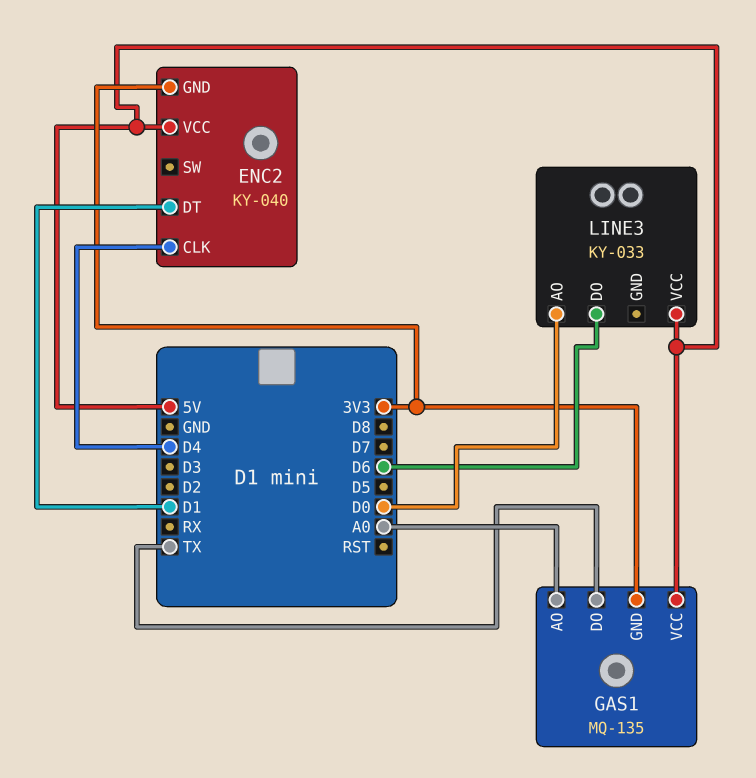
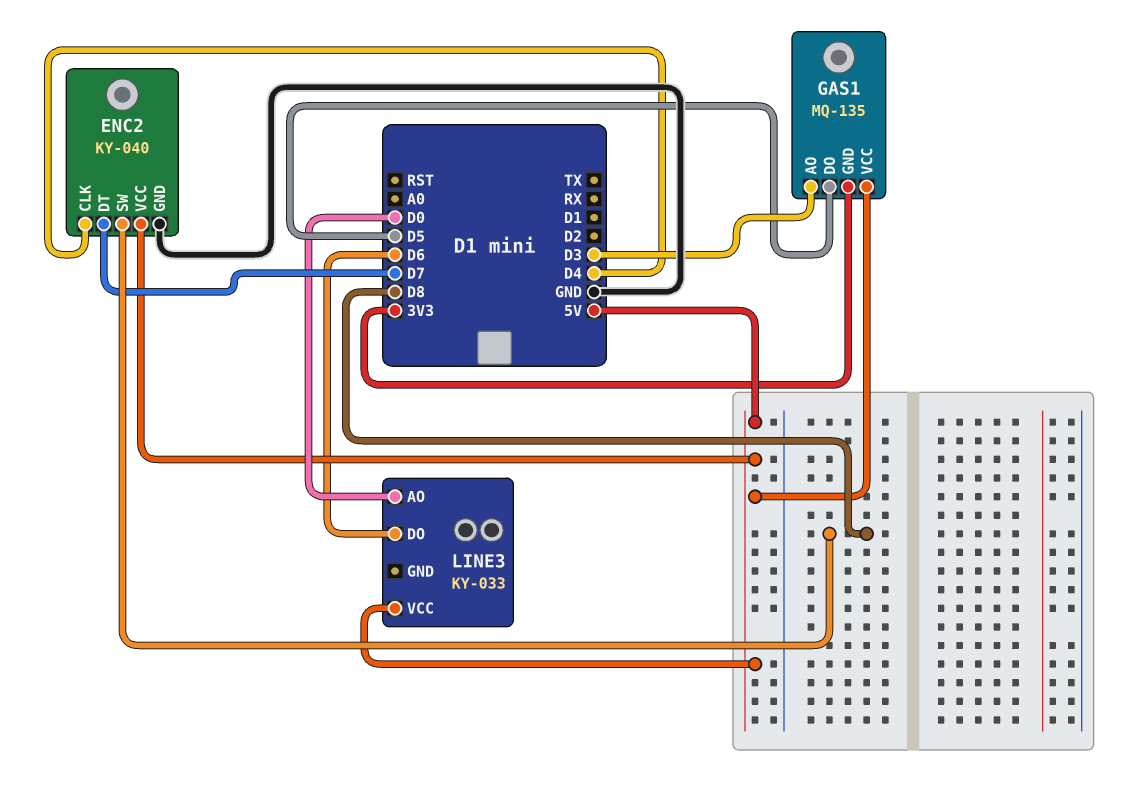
ENC2 pin DT: D1 -> D7
ENC2 pin GND: 3V3 -> GND
ENC2 pin SW: none -> D8
GAS1 pin AO: A0 -> D3
GAS1 pin DO: TX -> D5

